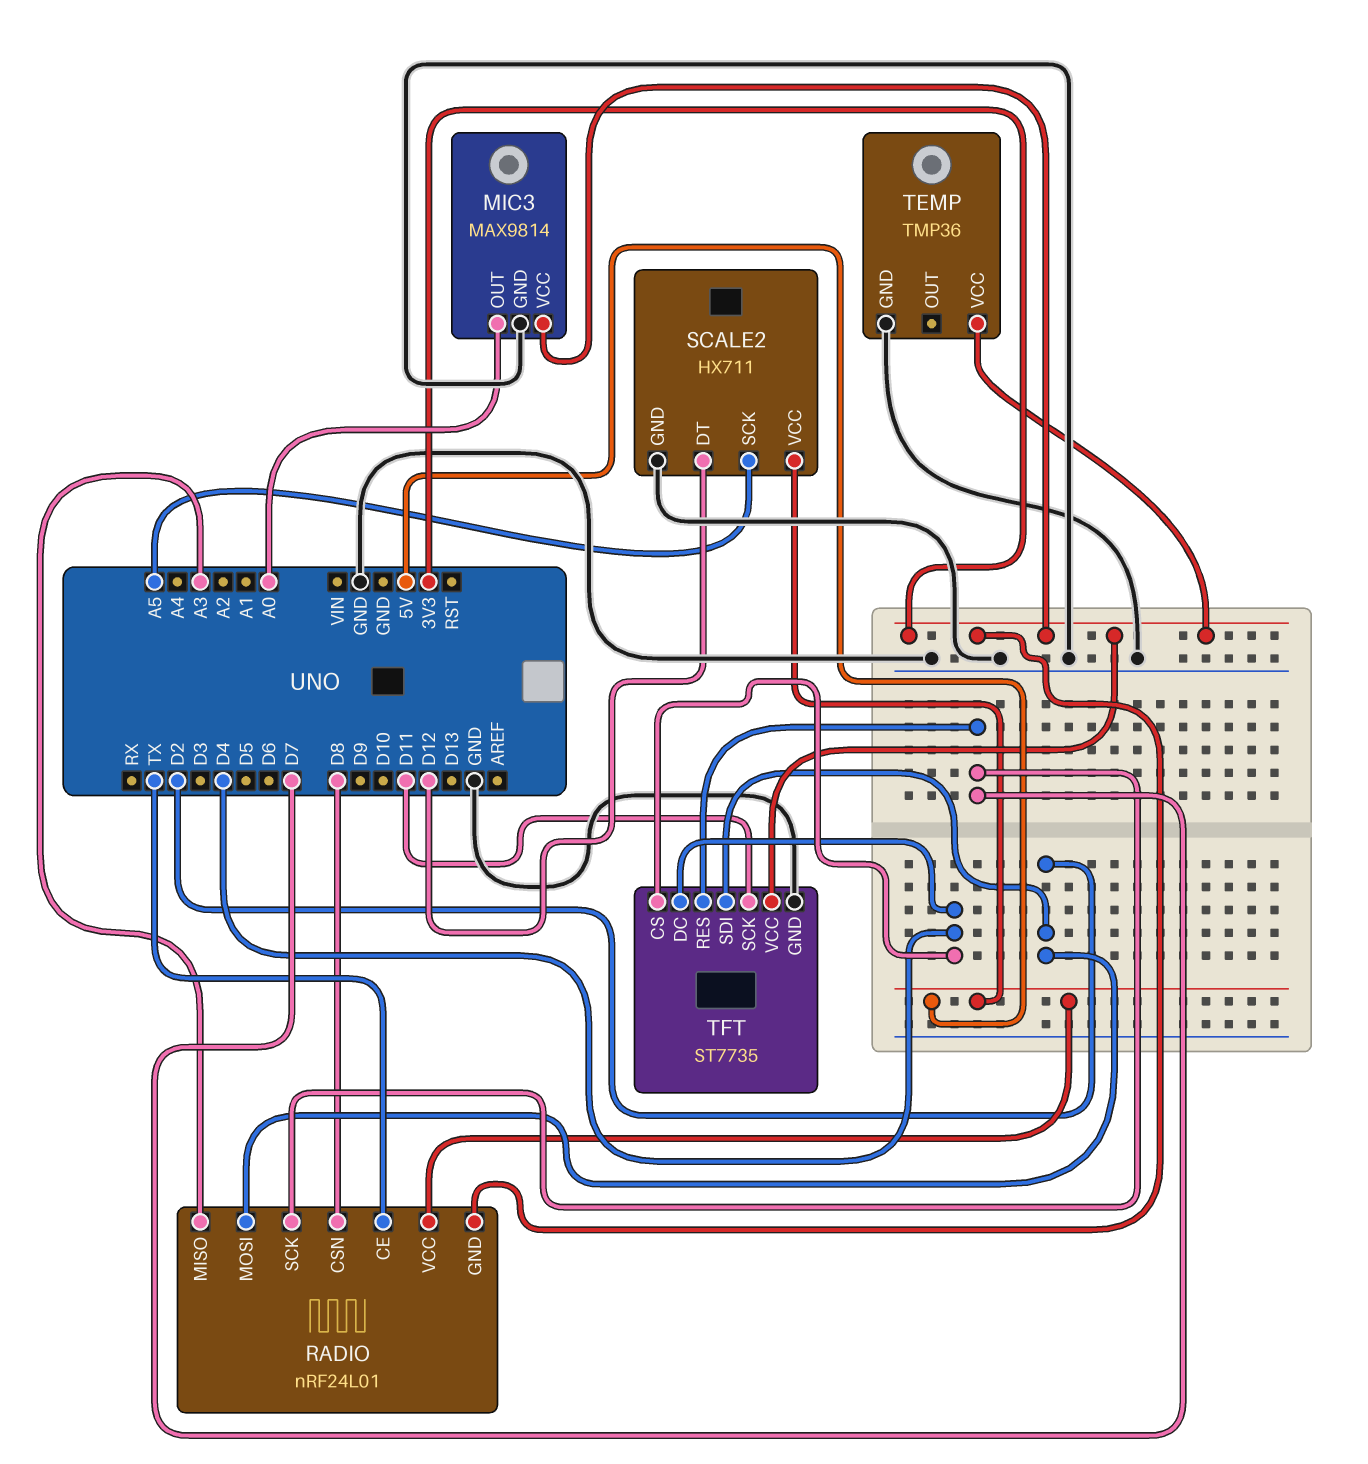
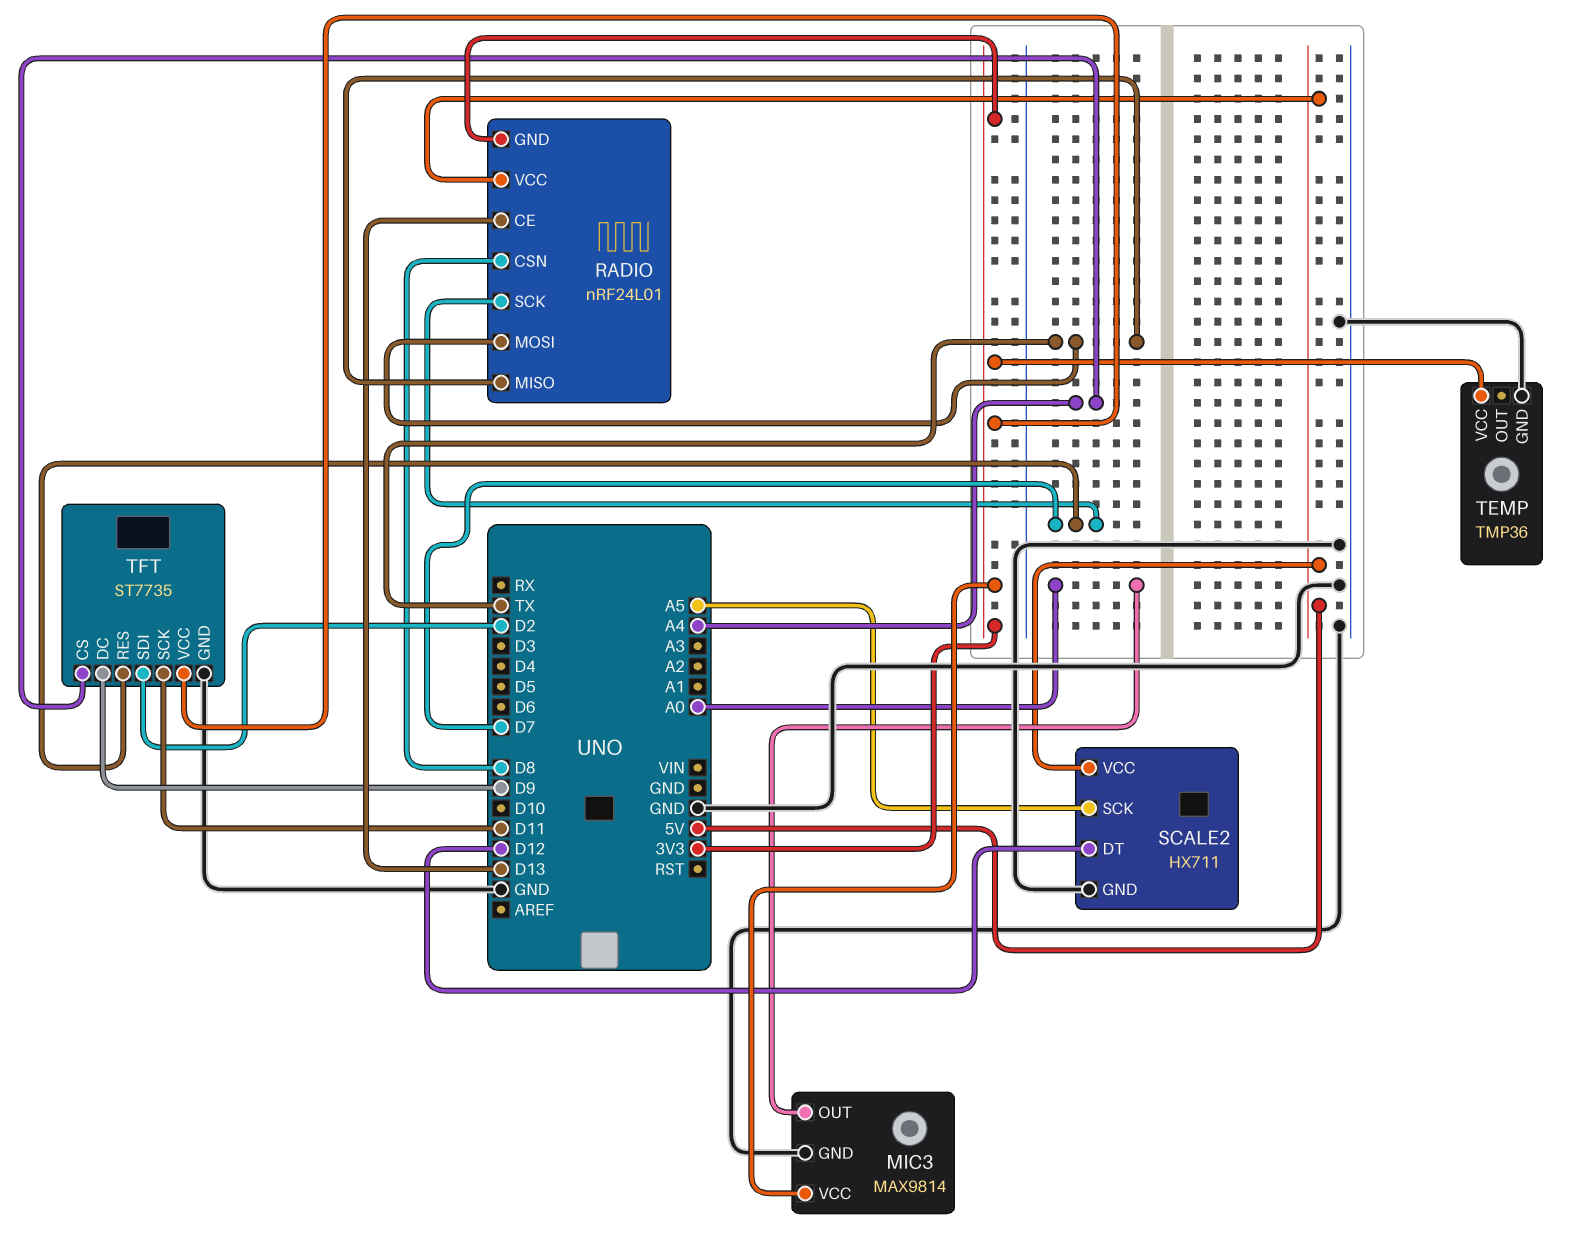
RADIO pin CE: TX -> D13
RADIO pin MISO: A3 -> TX
RADIO pin MOSI: D2 -> TX
TFT pin CS: D4 -> A4
TFT pin DC: D4 -> D9

